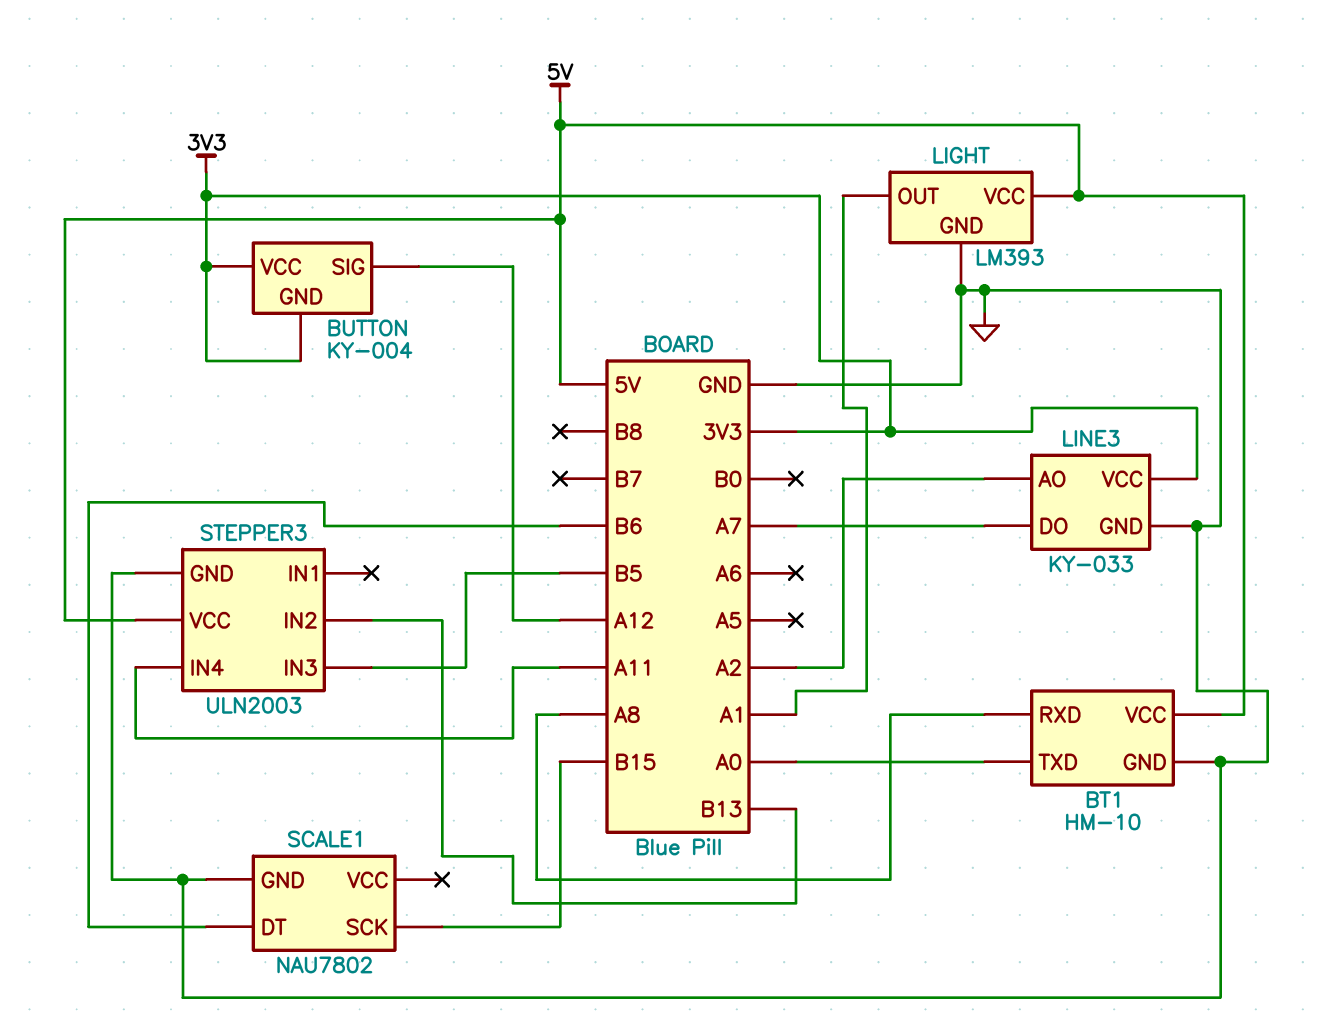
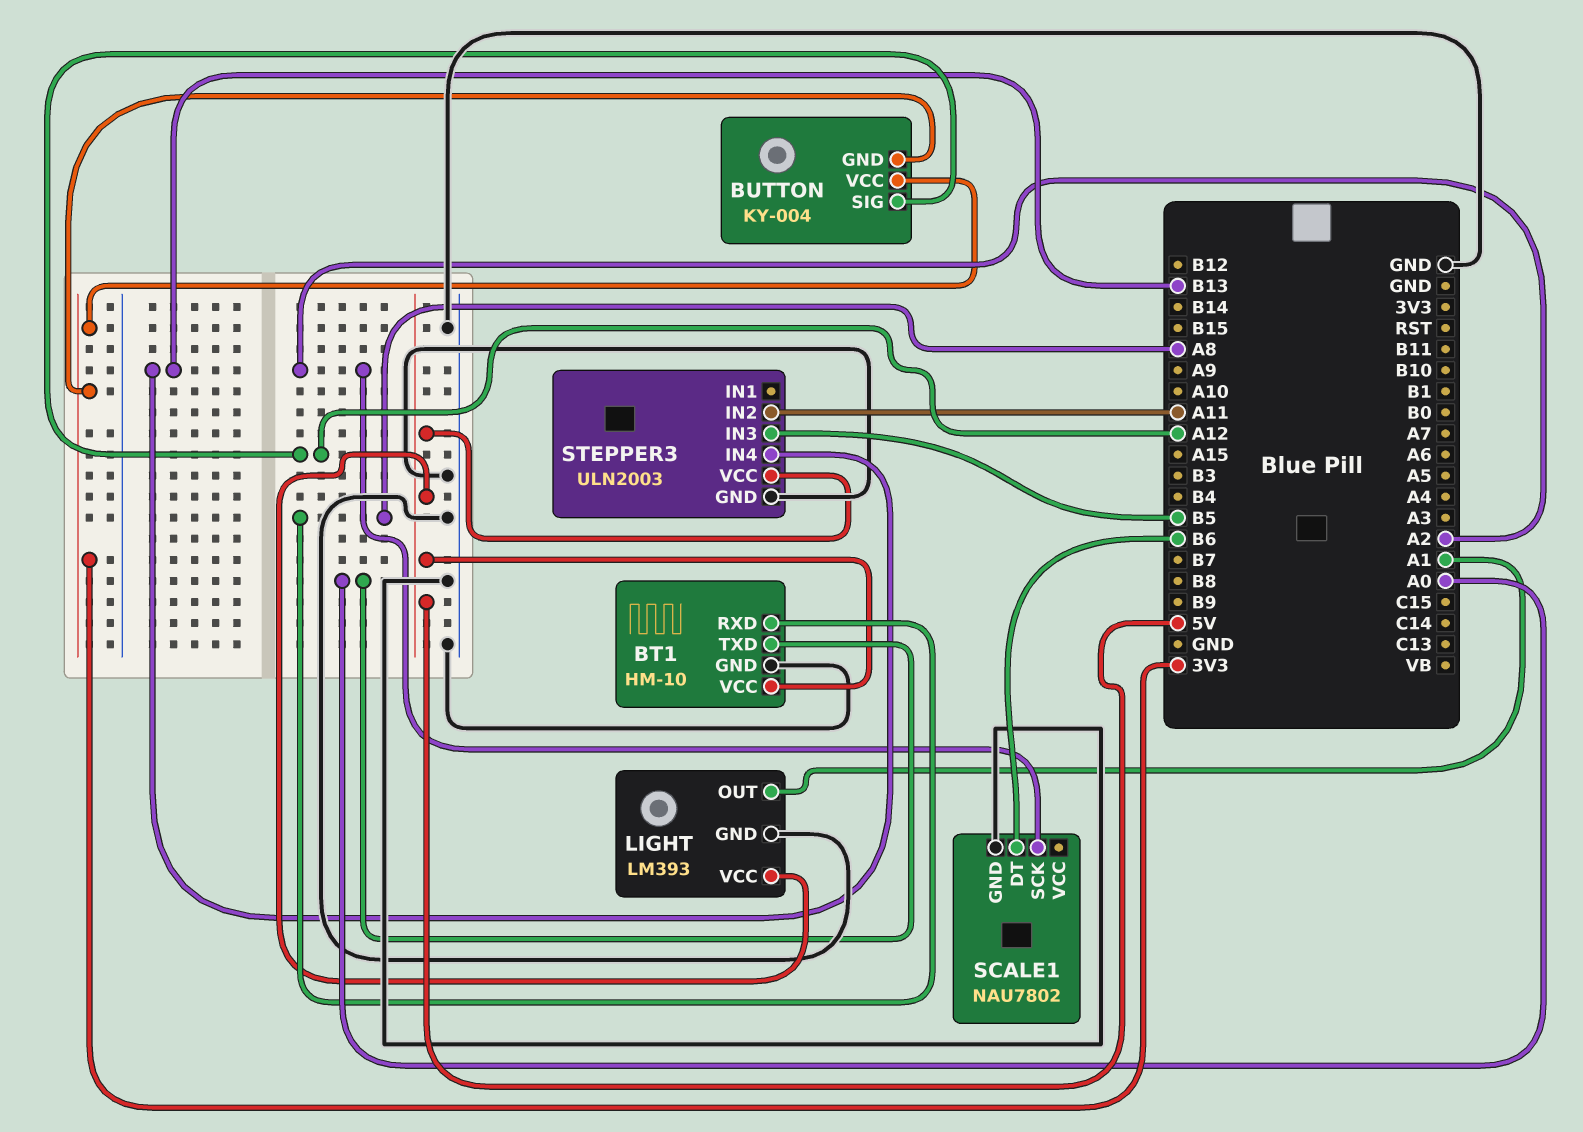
LINE3: KY-033 -> none
LINE3 pin AO: A2 -> none
LINE3 pin DO: A7 -> none
LINE3 pin GND: GND -> none
LINE3 pin VCC: 3V3 -> none
SCALE1 pin SCK: B15 -> A2
STEPPER3 pin IN2: B13 -> A11
STEPPER3 pin IN4: A11 -> B13

